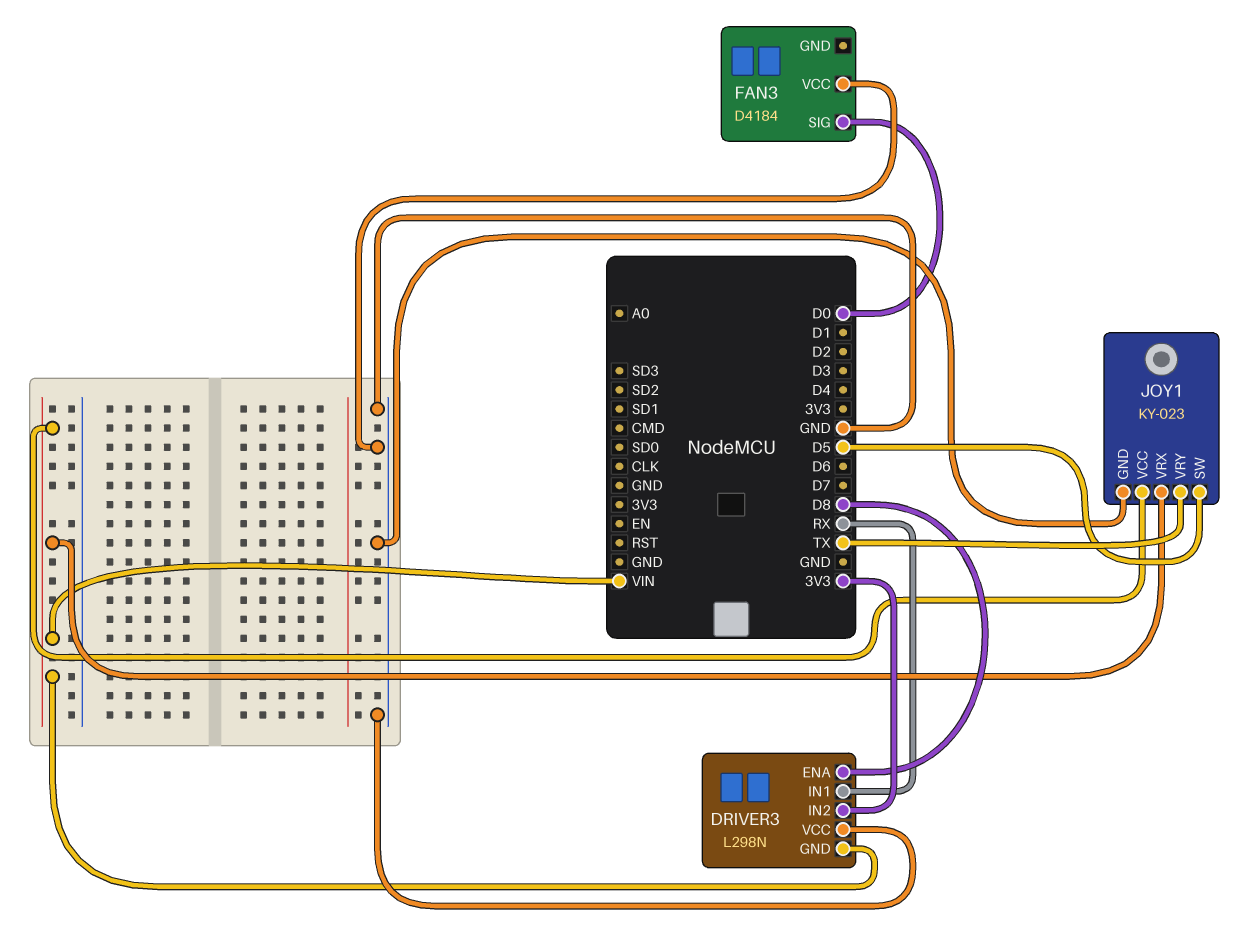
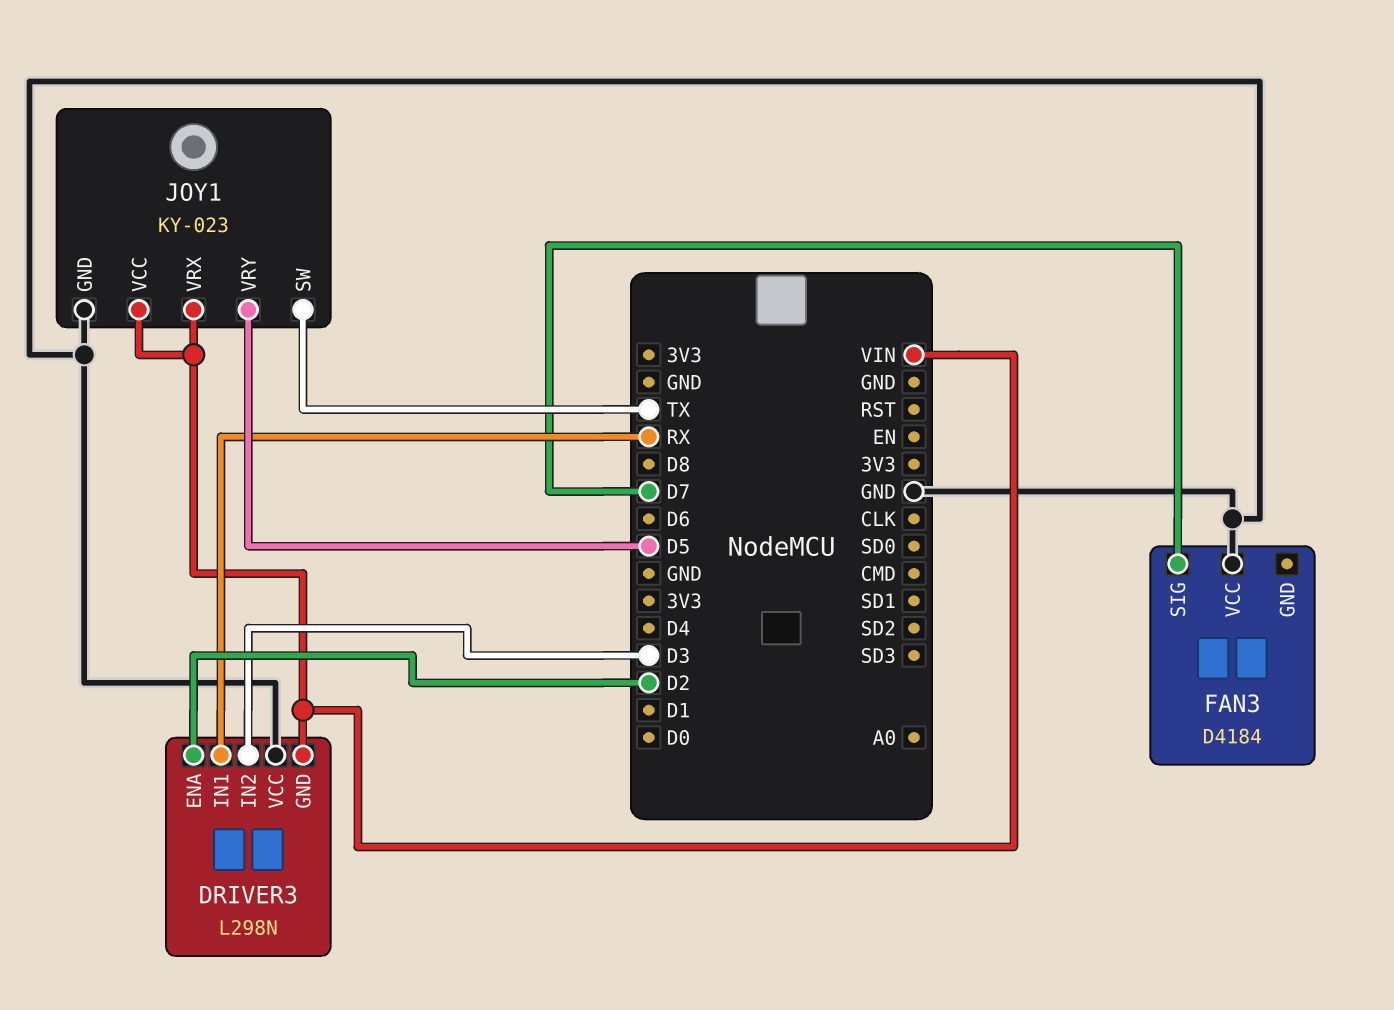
DRIVER3 pin ENA: D8 -> D2
DRIVER3 pin IN2: 3V3 -> D3
FAN3 pin SIG: D0 -> D7
JOY1 pin SW: D5 -> TX
JOY1 pin VRY: TX -> D5

